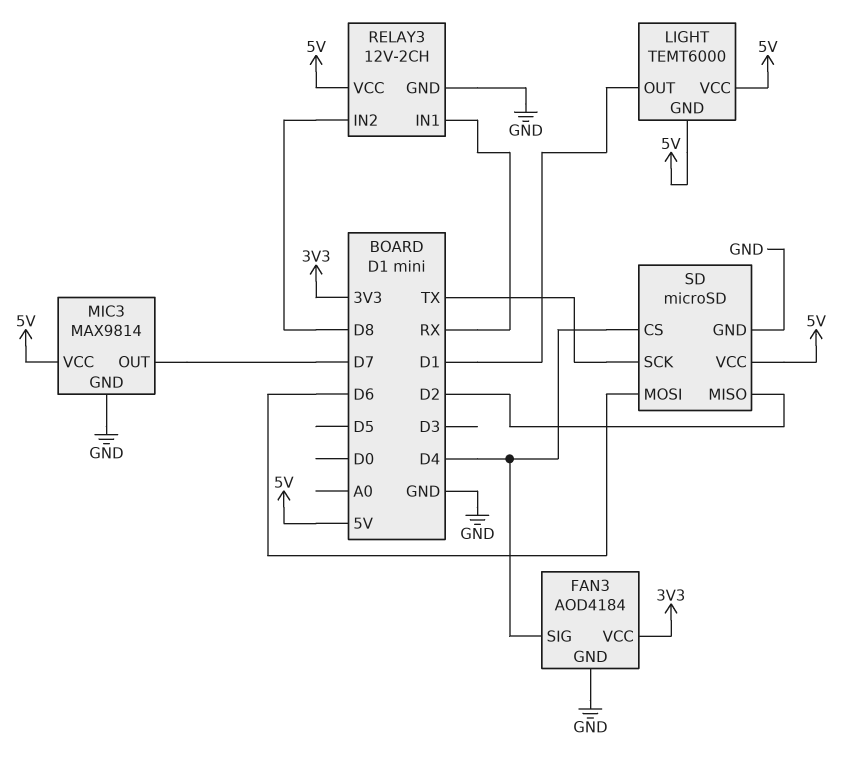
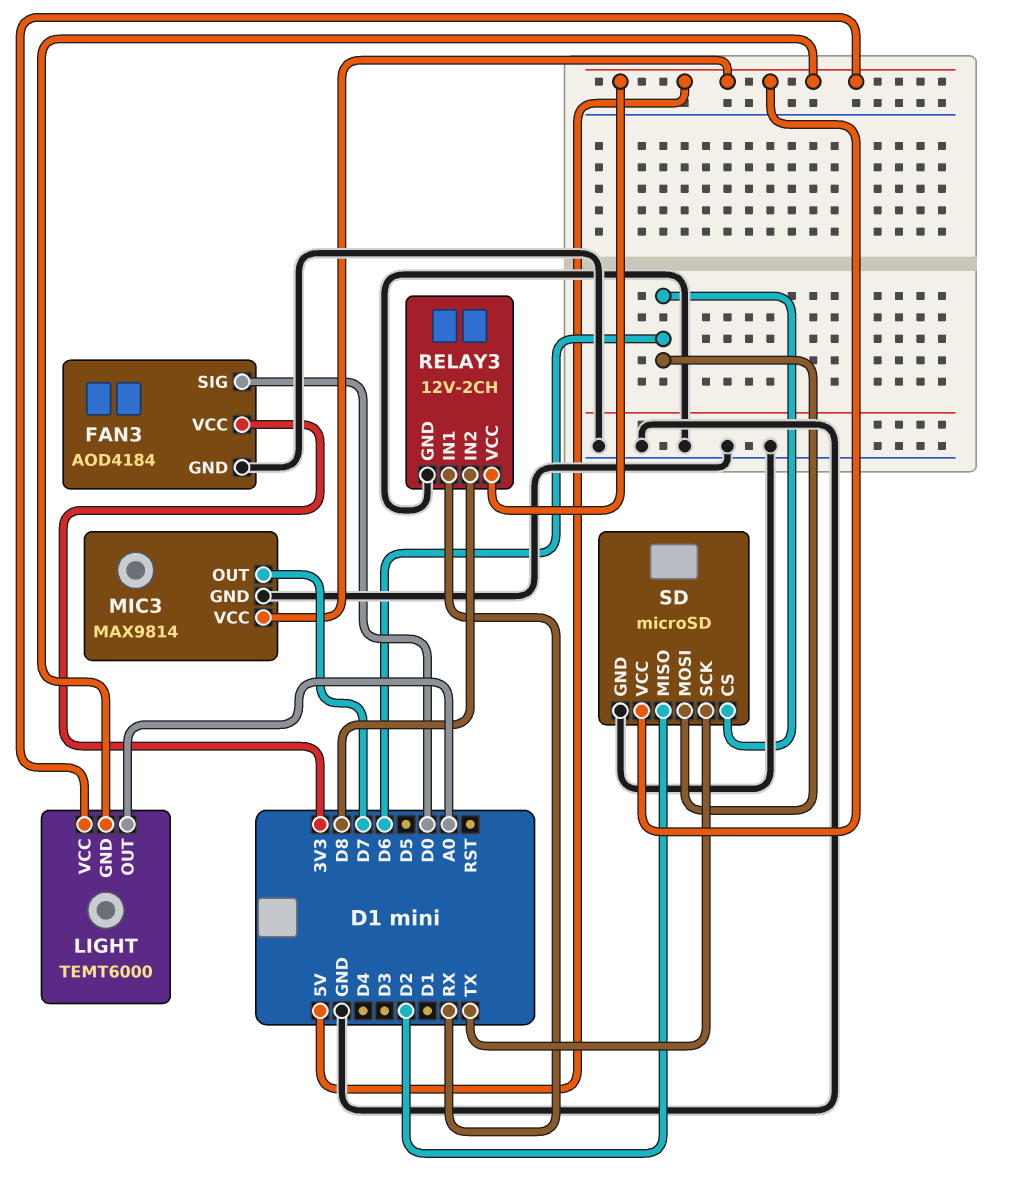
FAN3 pin SIG: D4 -> D0
LIGHT pin OUT: D1 -> A0
SD pin CS: D4 -> D6

